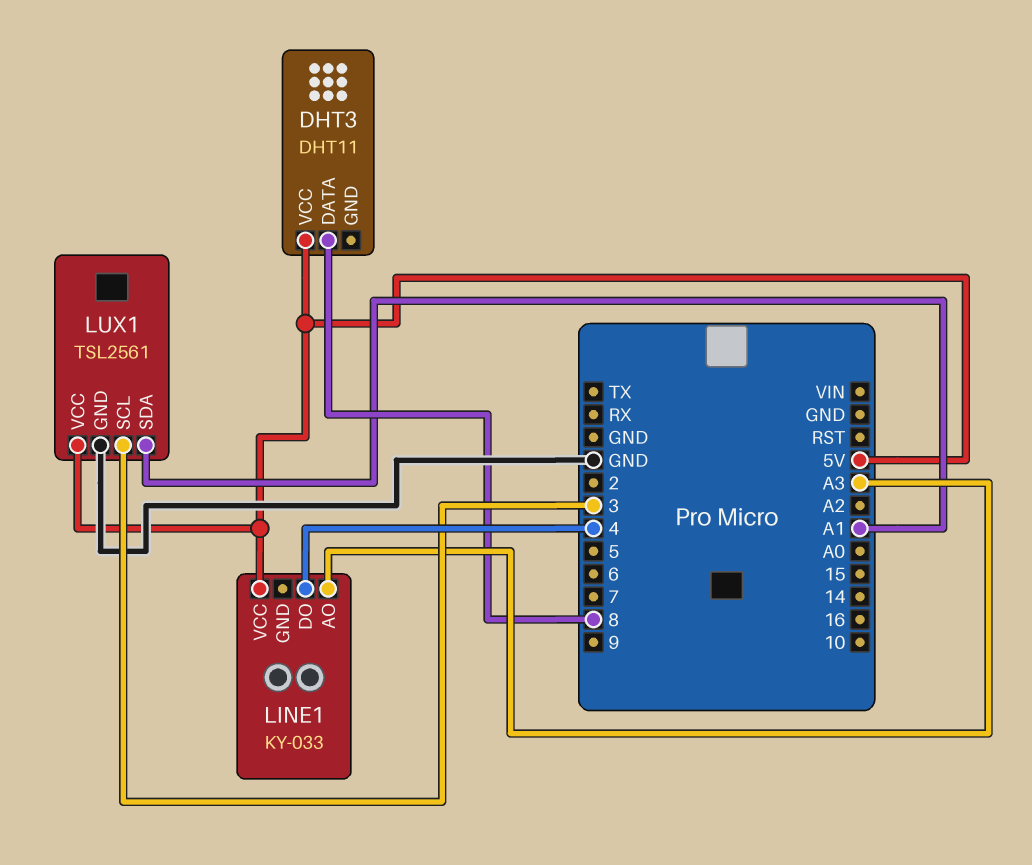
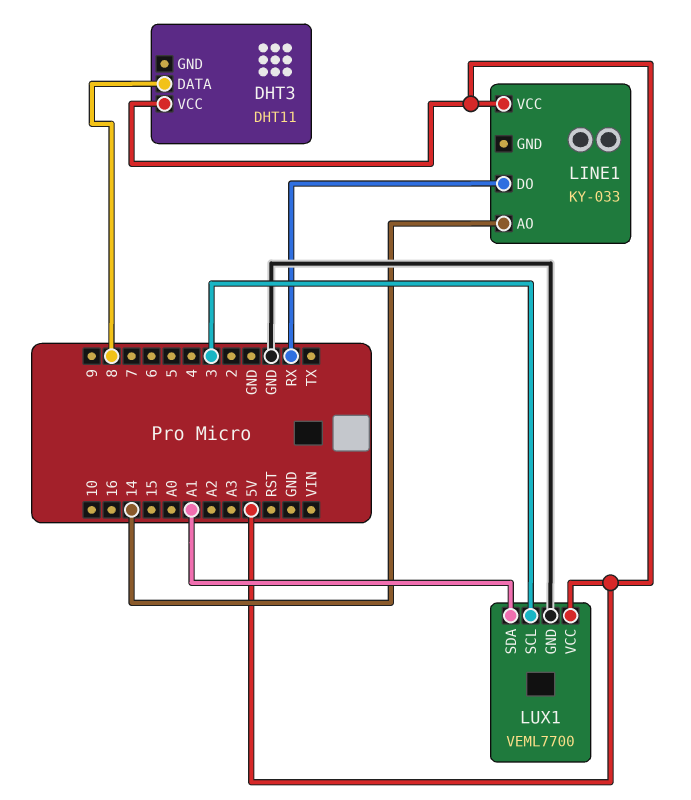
LINE1 pin AO: A3 -> 14
LINE1 pin DO: 4 -> RX
LUX1: TSL2561 -> VEML7700

